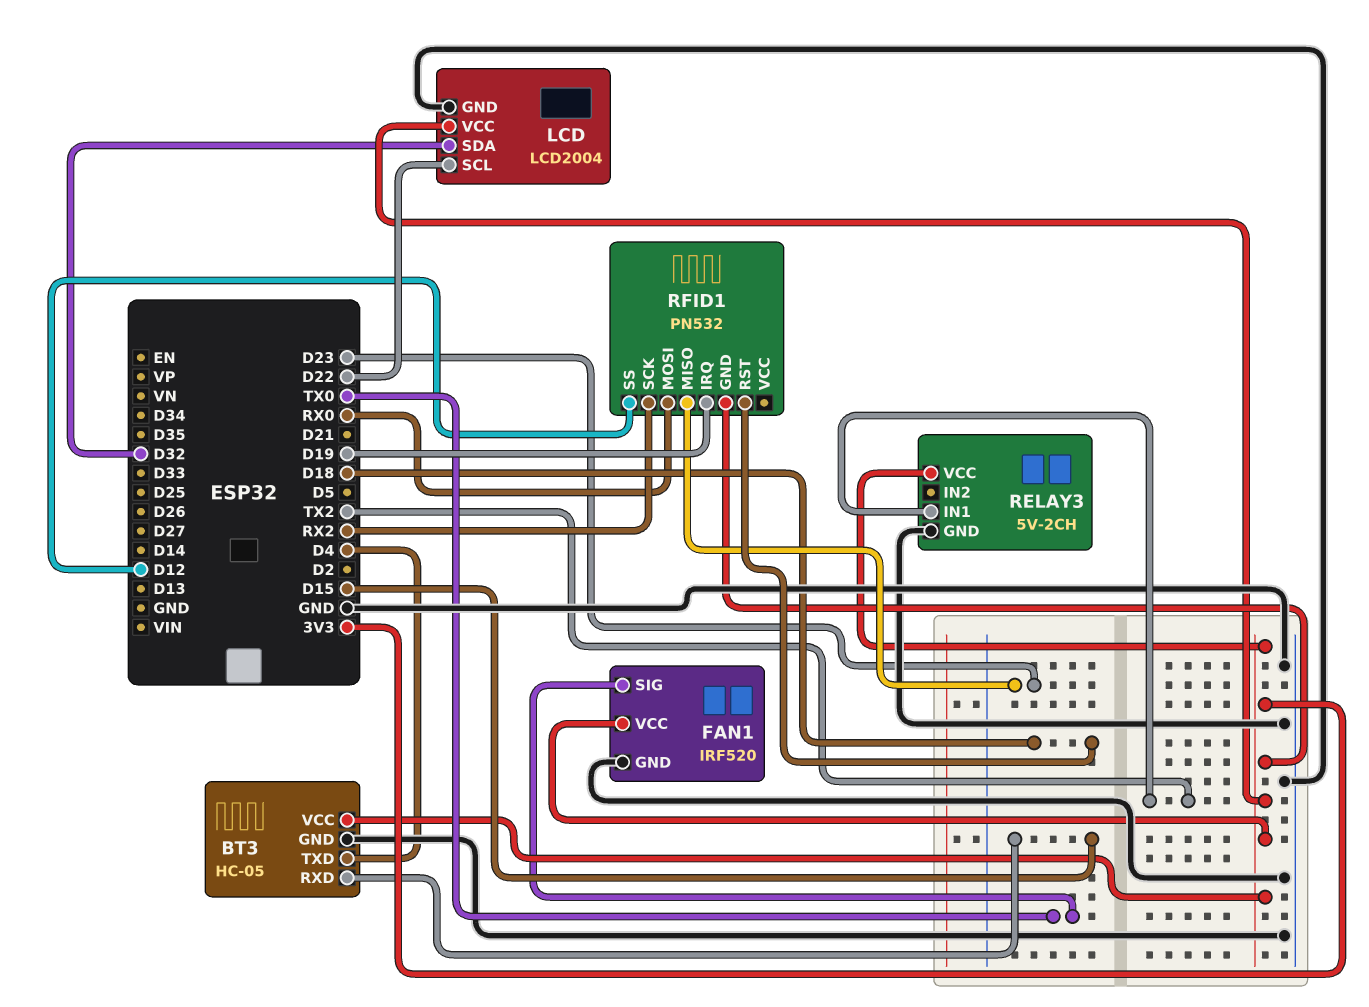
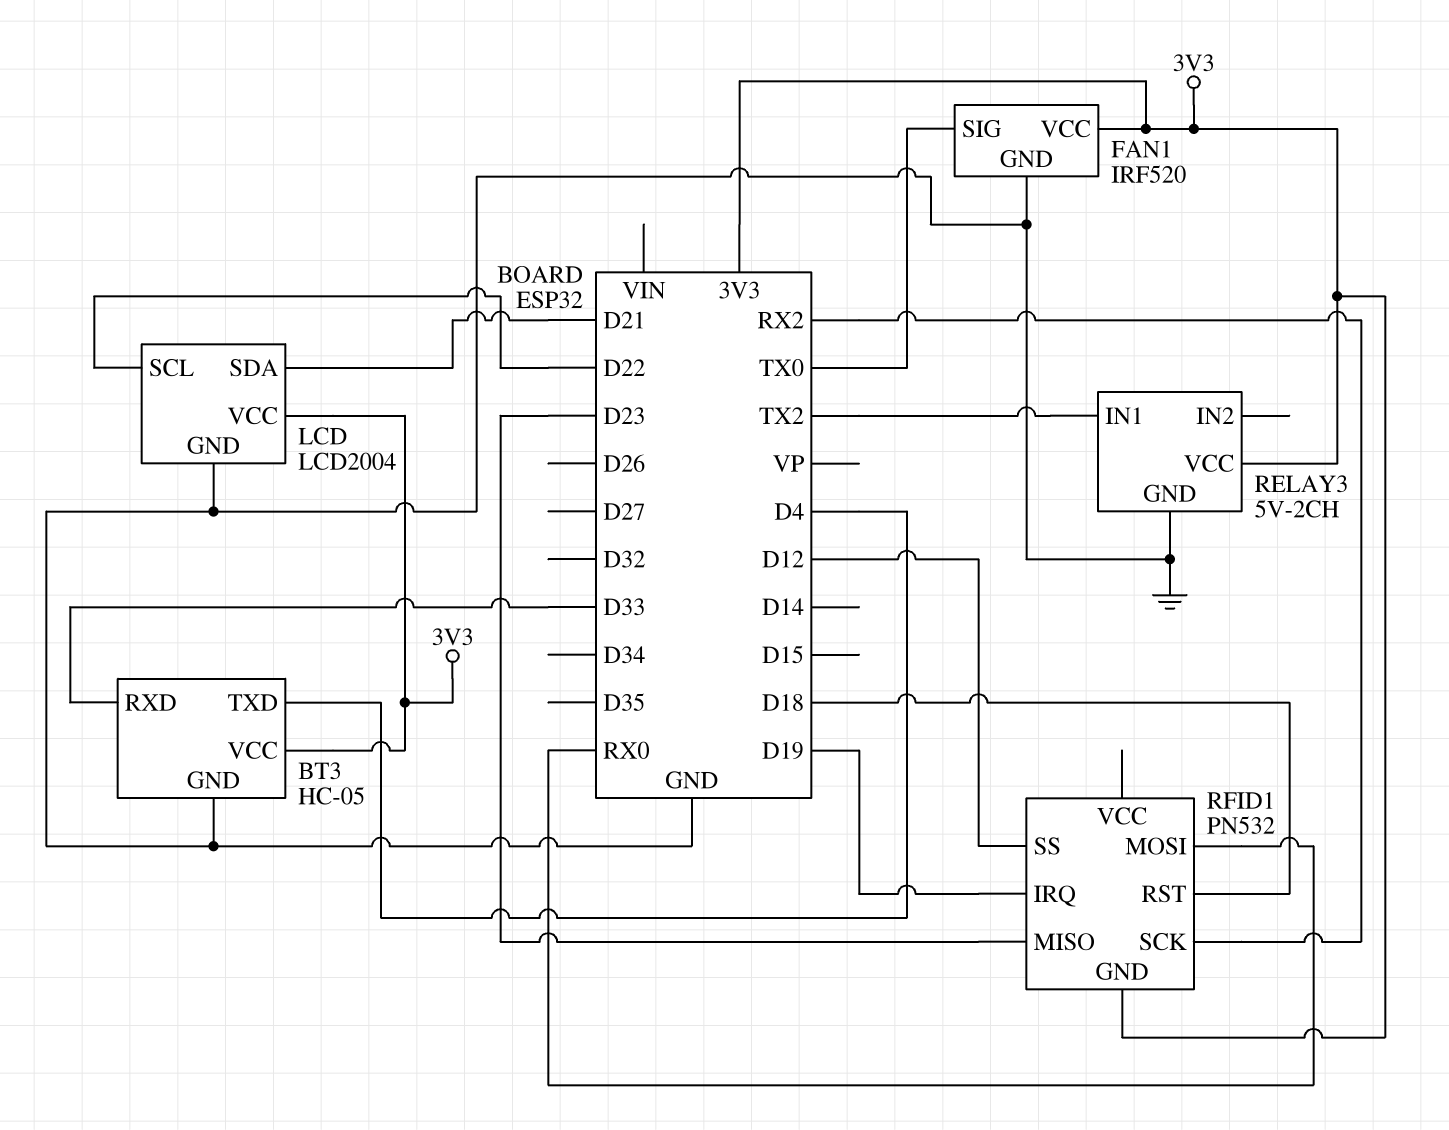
BT3 pin RXD: D15 -> D33
LCD pin SDA: D32 -> D21

